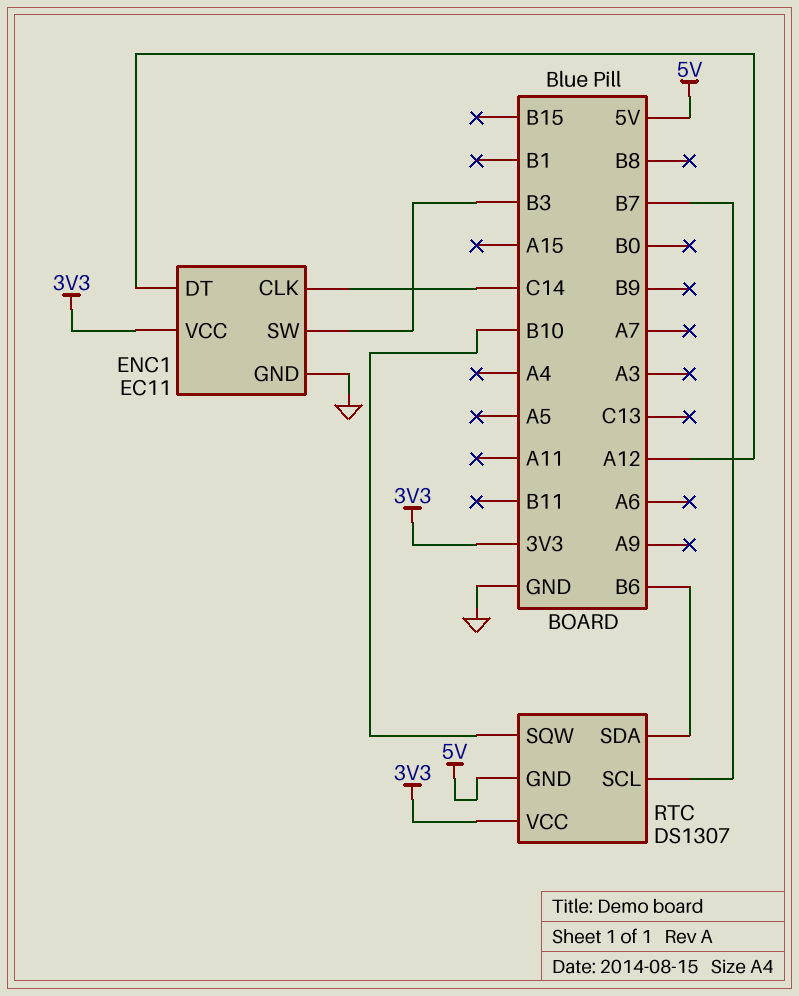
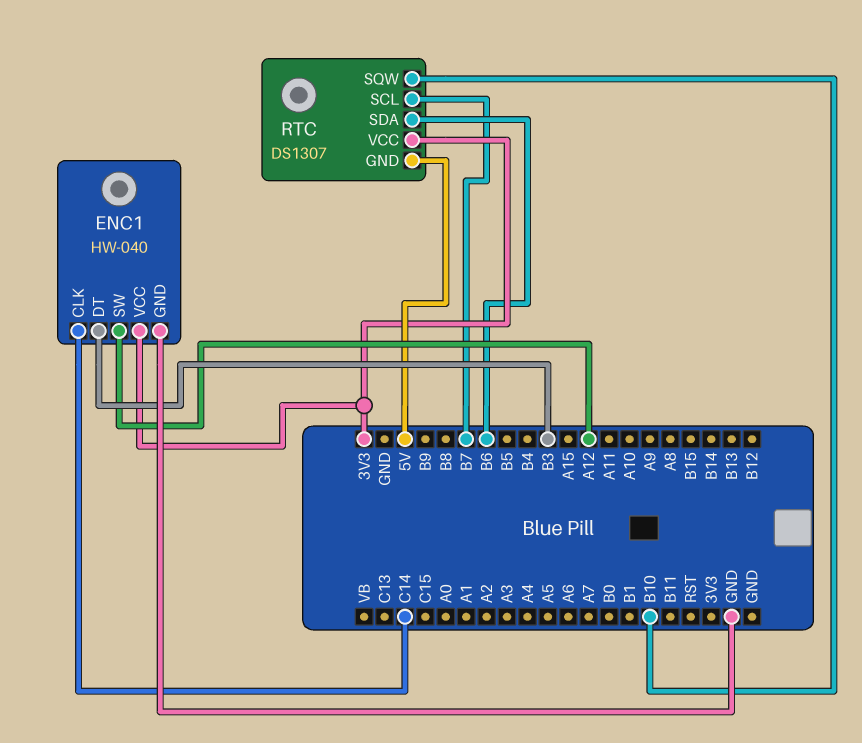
ENC1: EC11 -> HW-040
ENC1 pin DT: A12 -> B3
ENC1 pin SW: B3 -> A12

